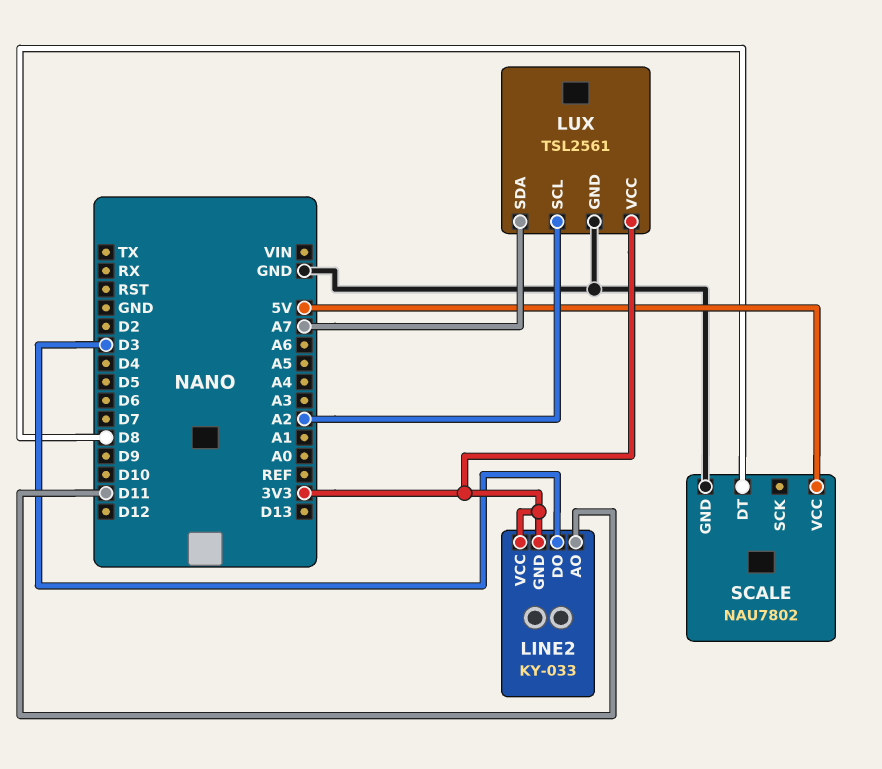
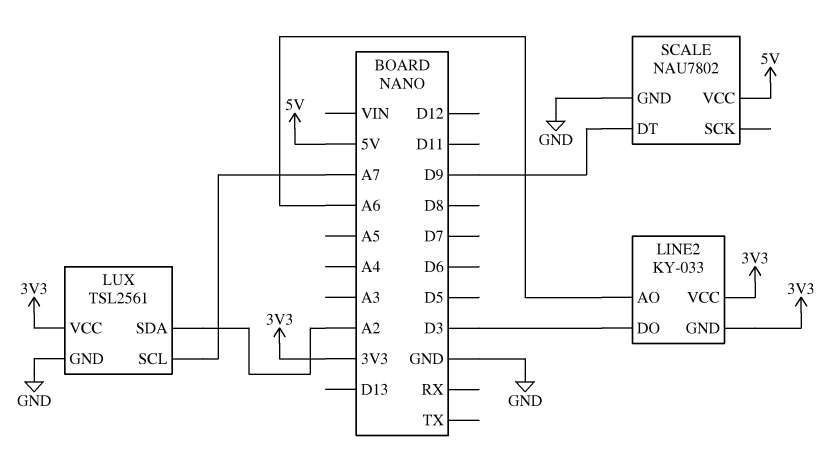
LINE2 pin AO: D11 -> A6
LUX pin SCL: A2 -> A7
LUX pin SDA: A7 -> A2
SCALE pin DT: D8 -> D9

